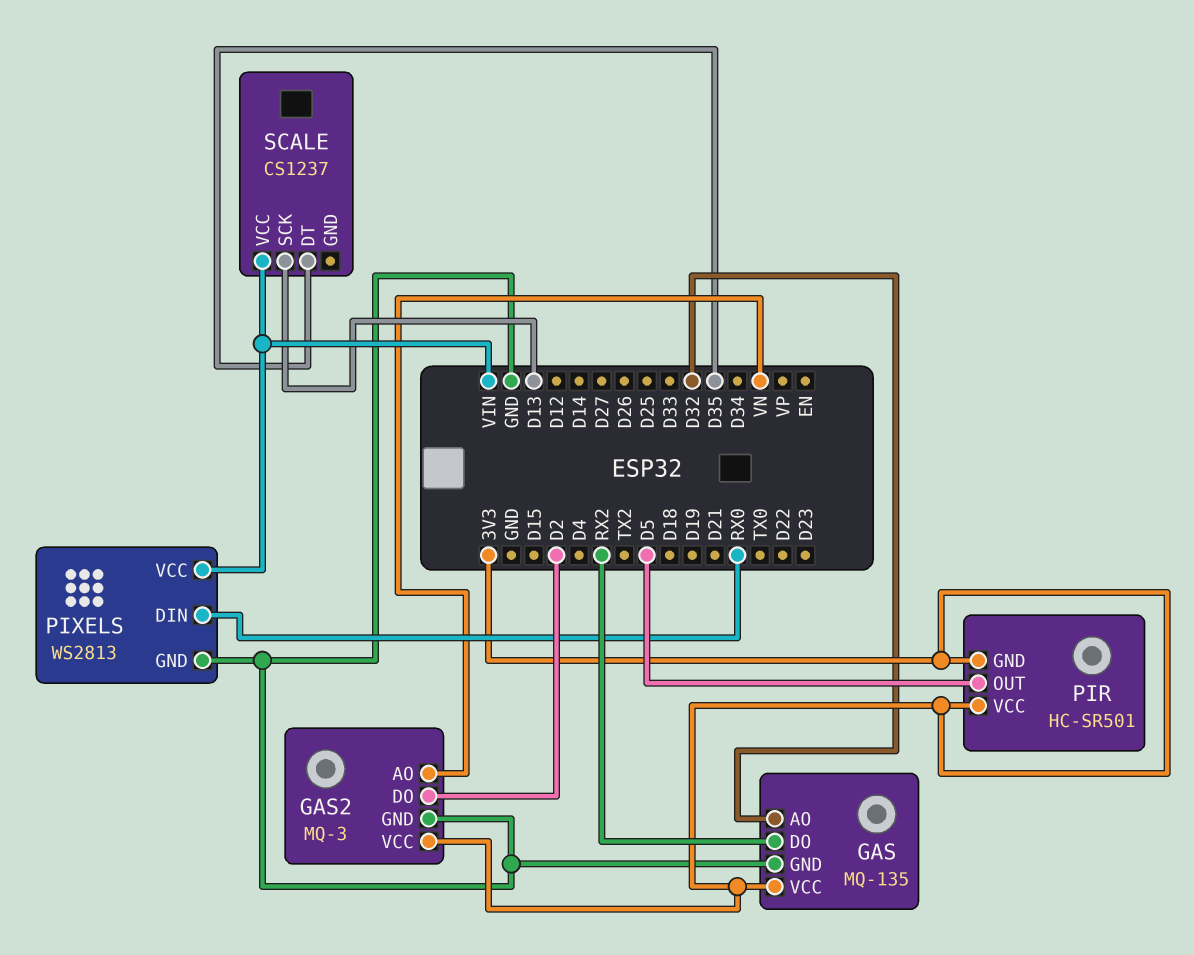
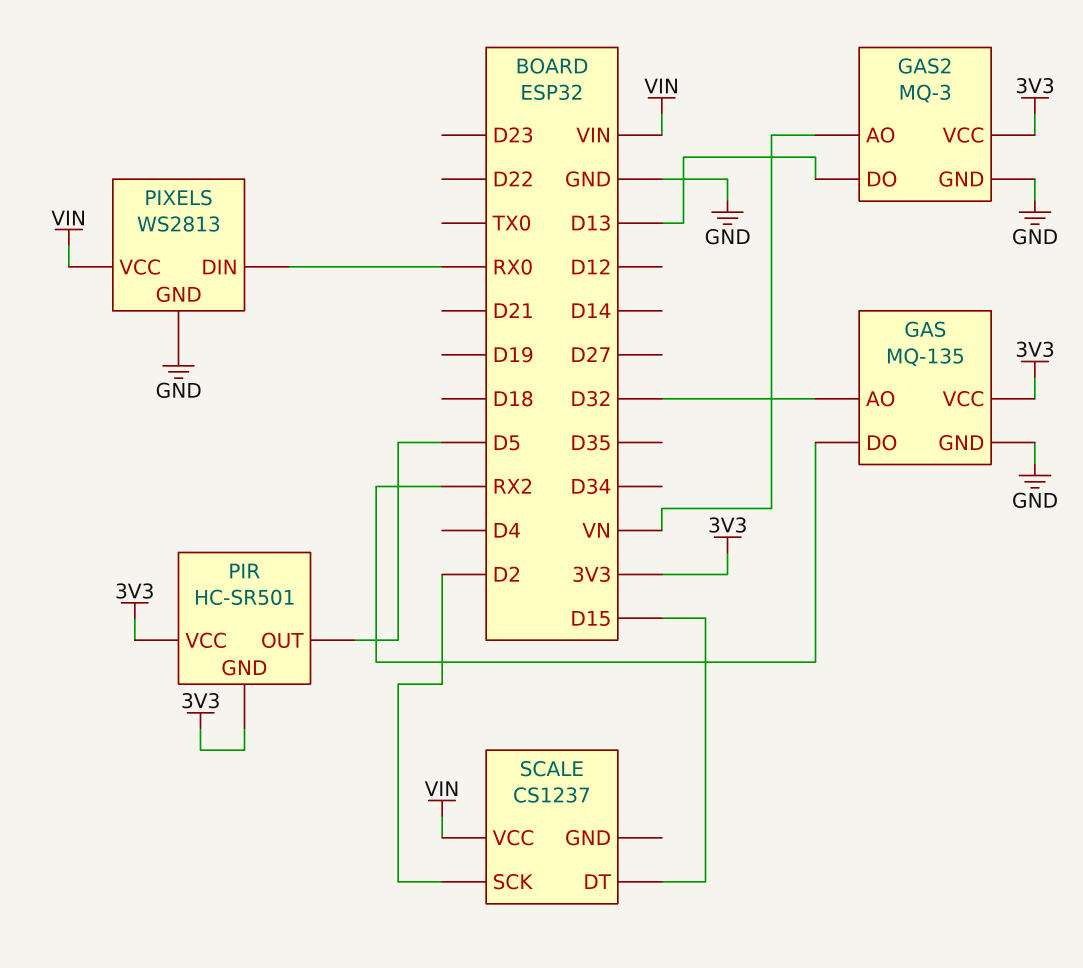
GAS2 pin DO: D2 -> D13
SCALE pin DT: D35 -> D15
SCALE pin SCK: D13 -> D2

